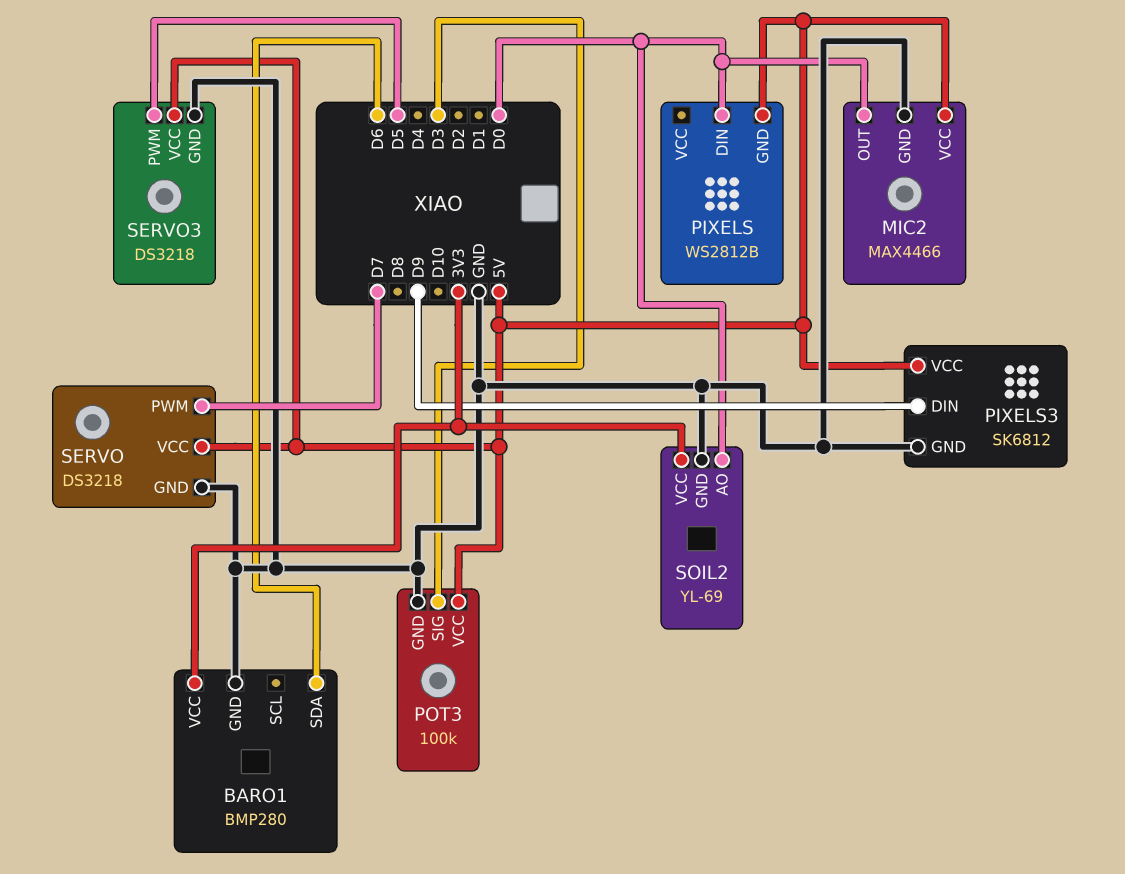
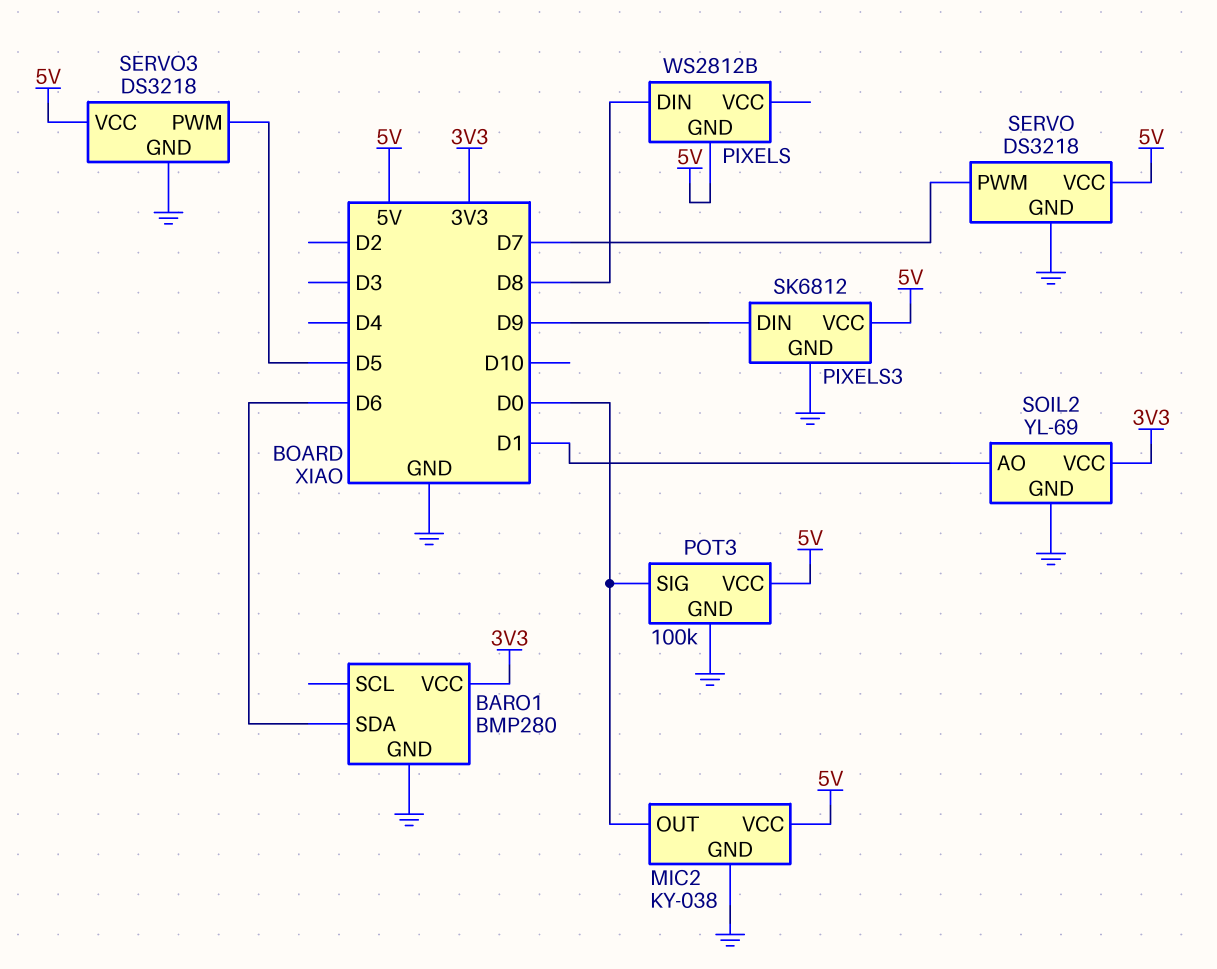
MIC2: MAX4466 -> KY-038
PIXELS pin DIN: D0 -> D8
POT3 pin SIG: D3 -> D0
SOIL2 pin AO: D0 -> D1

